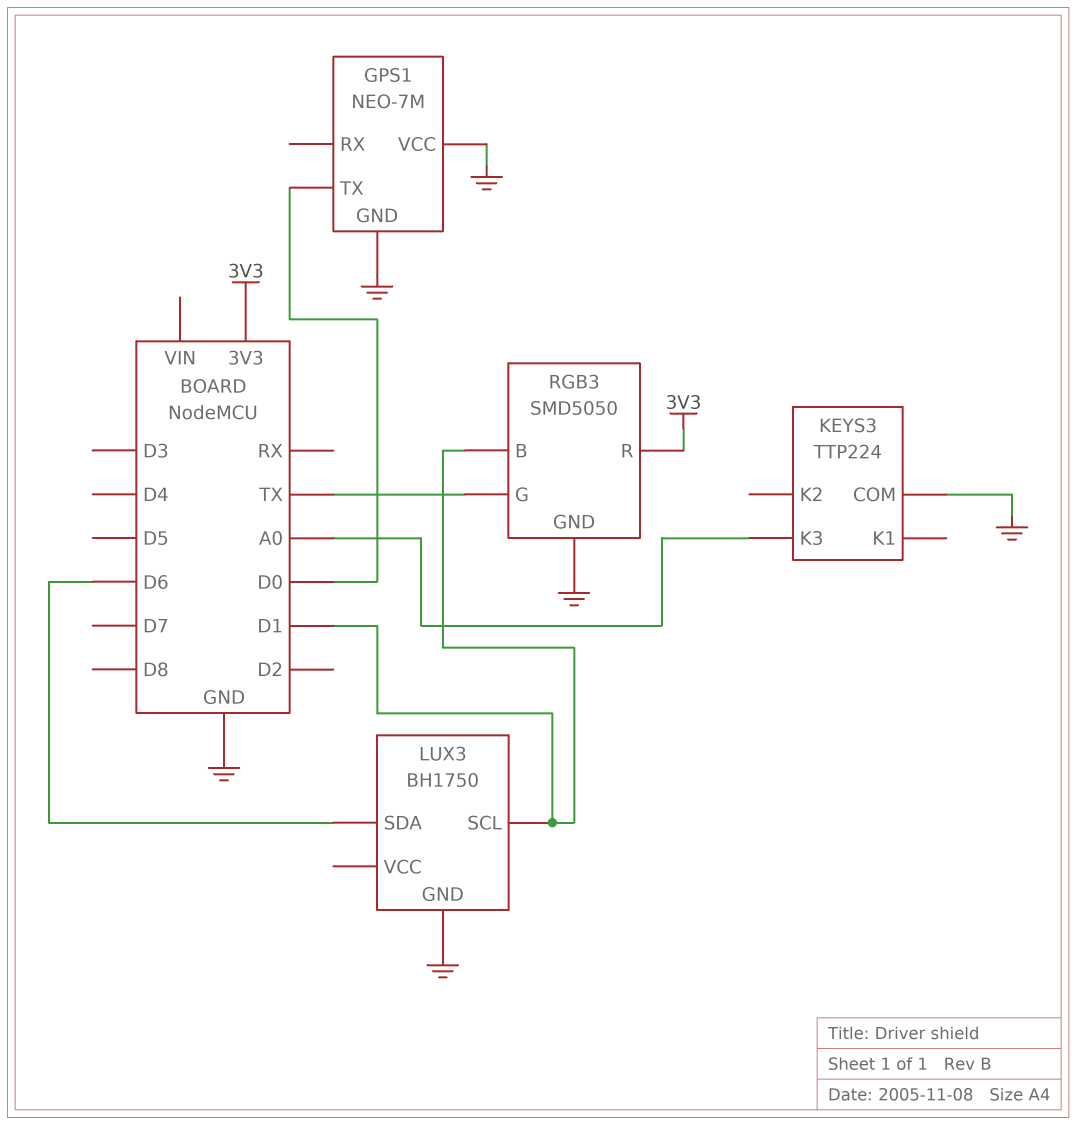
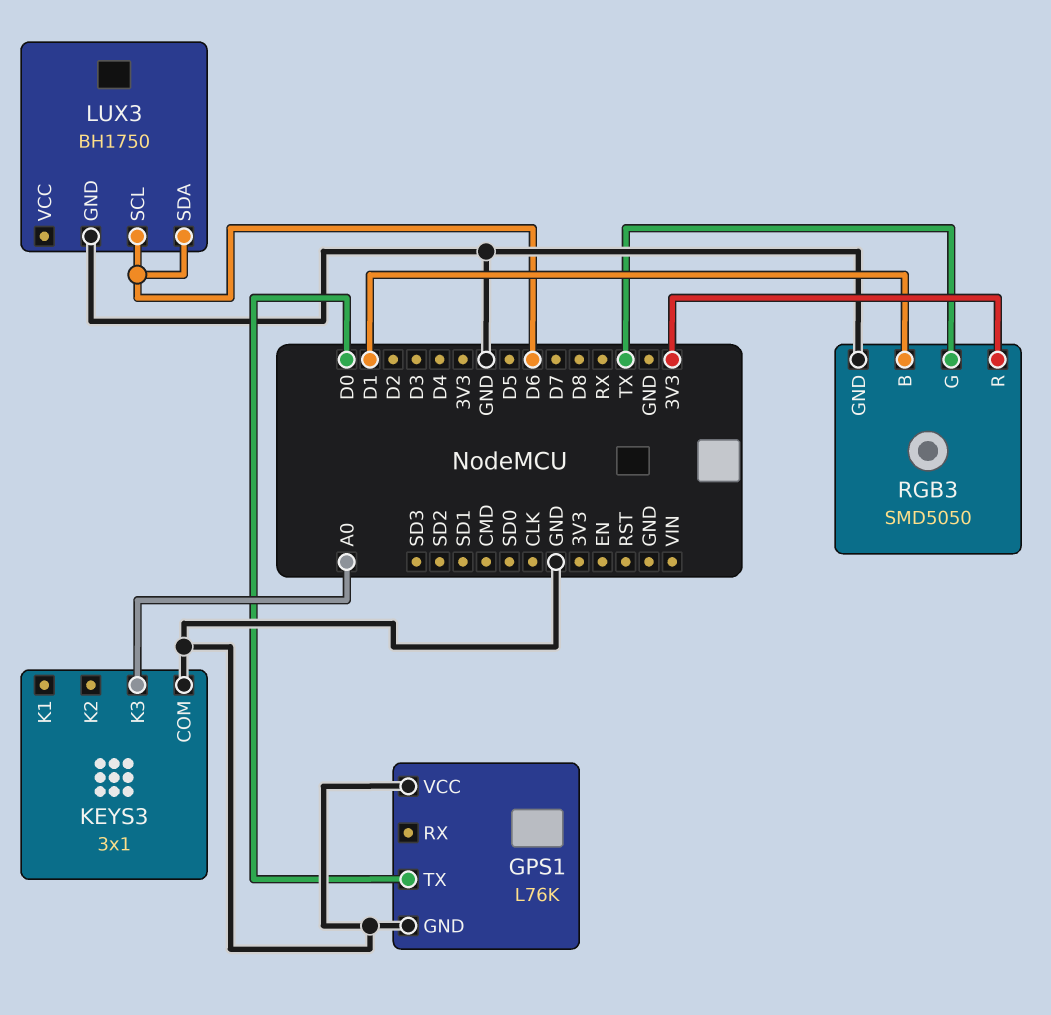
GPS1: NEO-7M -> L76K
KEYS3: TTP224 -> 3x1
LUX3 pin SCL: D1 -> D6

